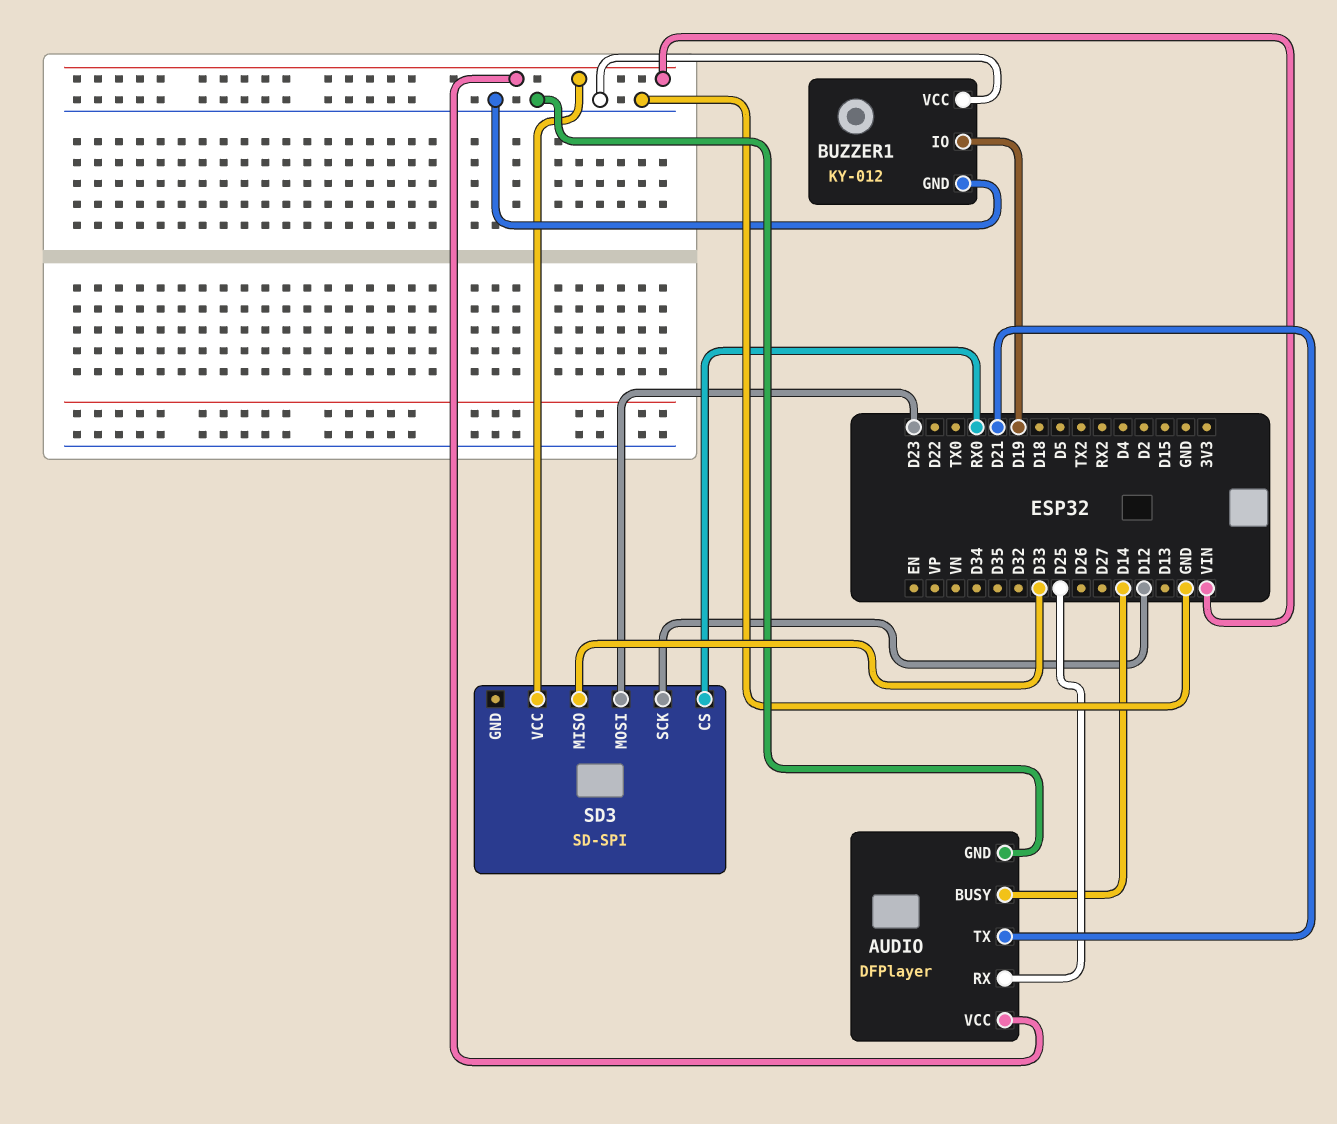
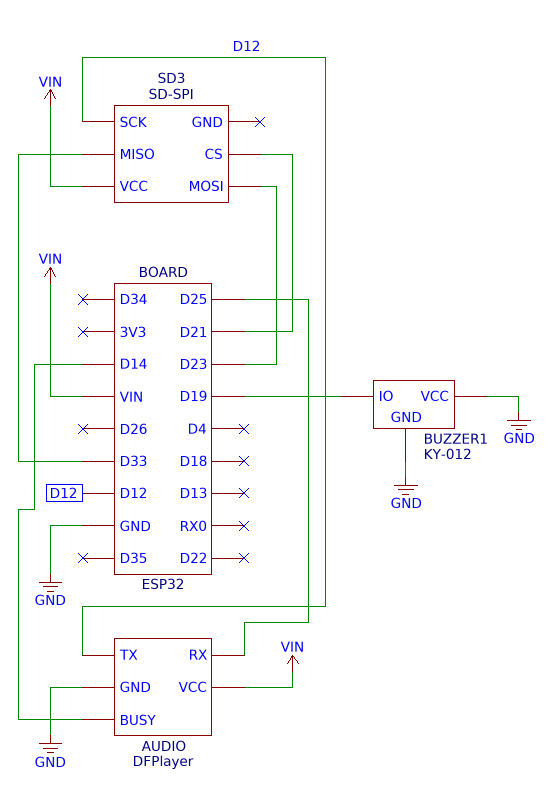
AUDIO pin TX: D21 -> D12
SD3 pin CS: RX0 -> D21

